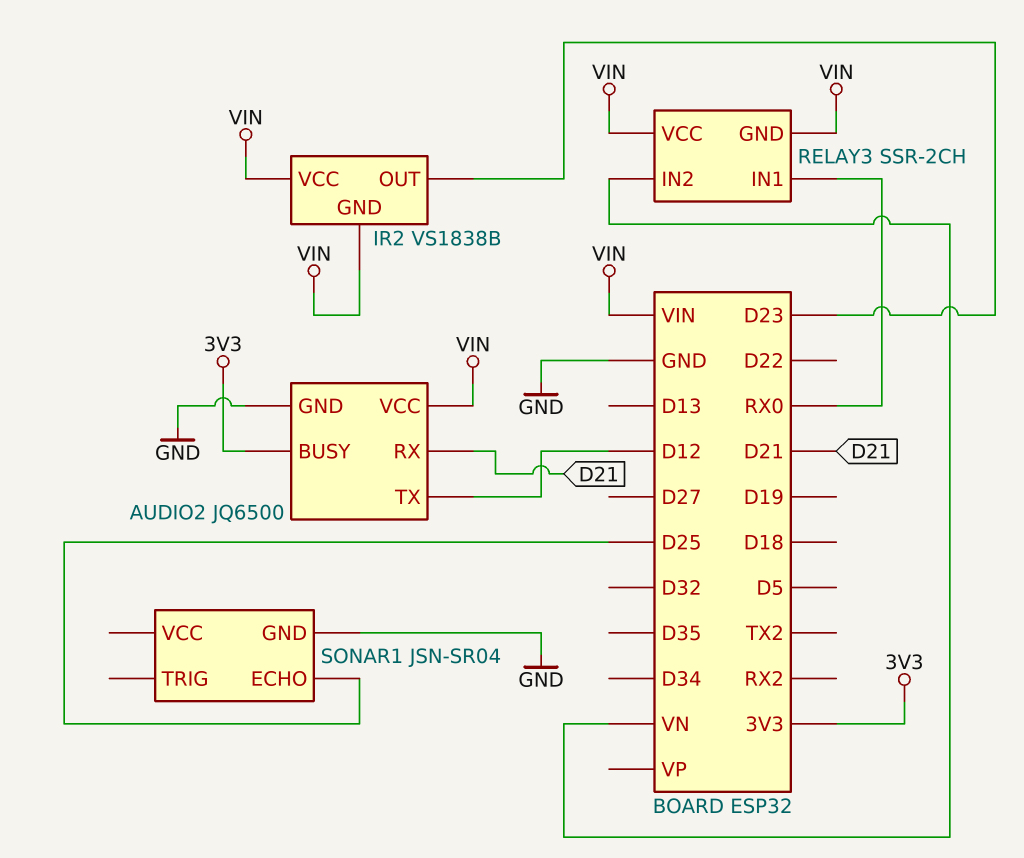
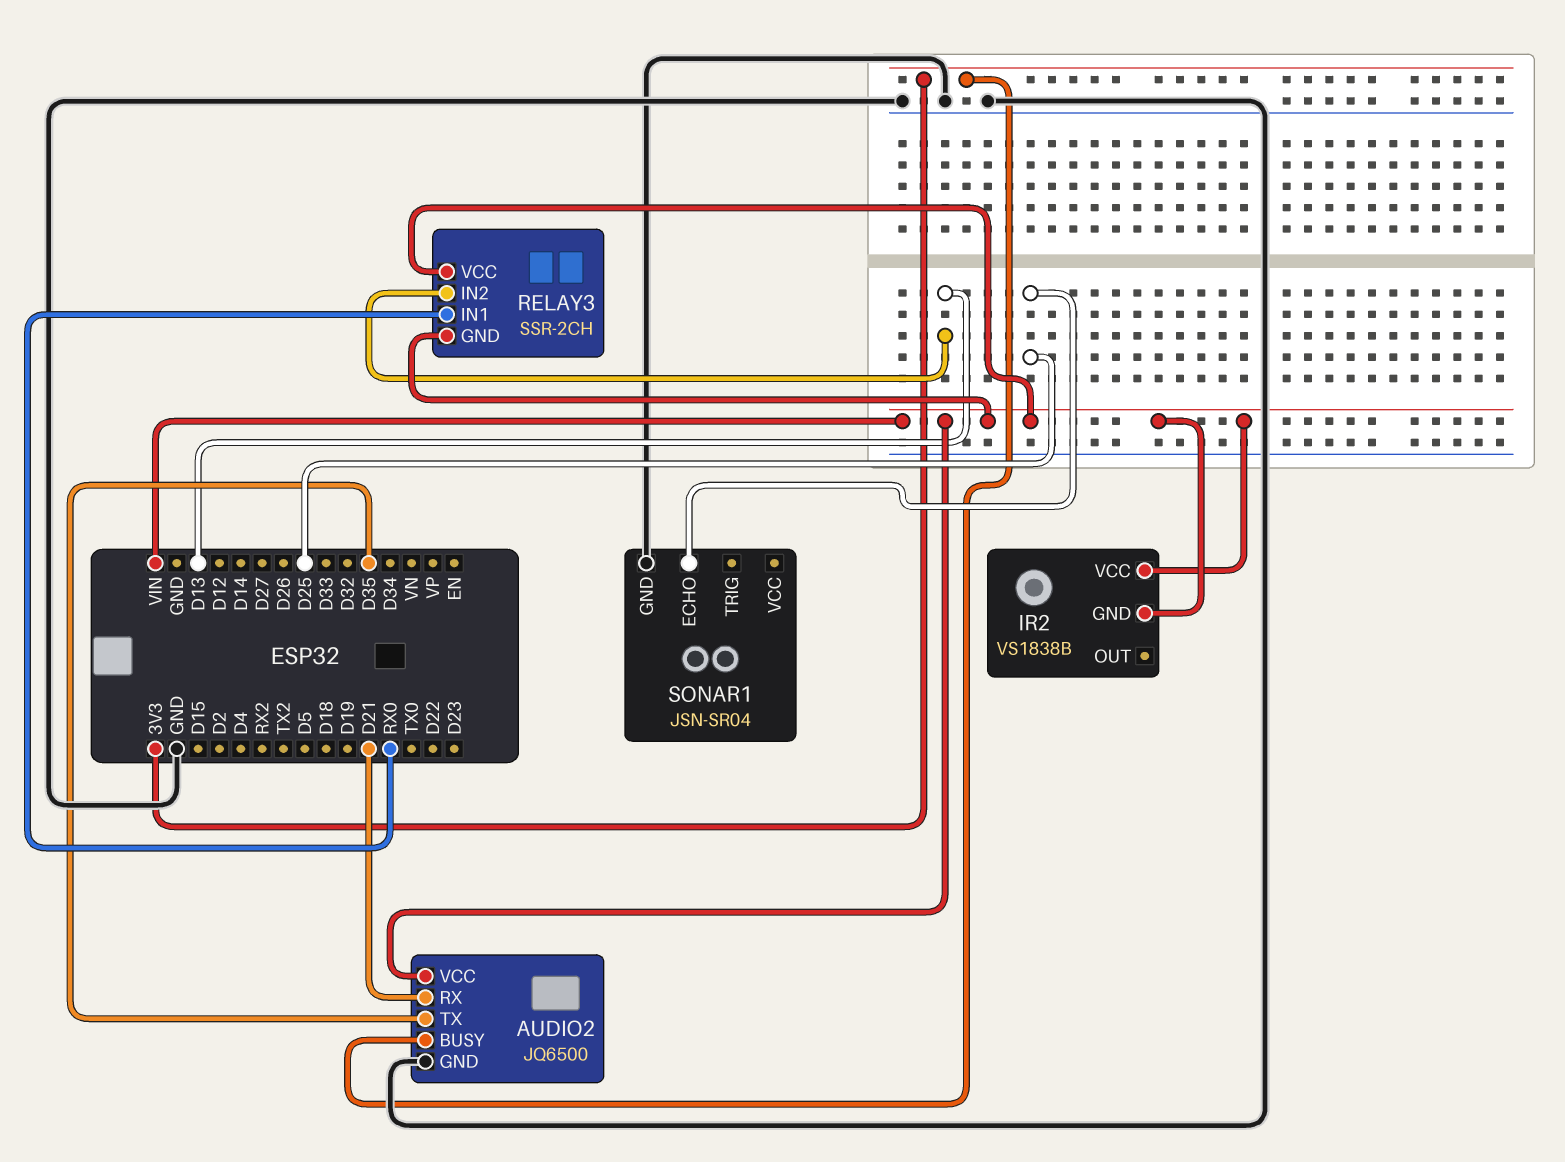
AUDIO2 pin TX: D12 -> D35
IR2 pin OUT: D23 -> none
RELAY3 pin IN2: VN -> D13

